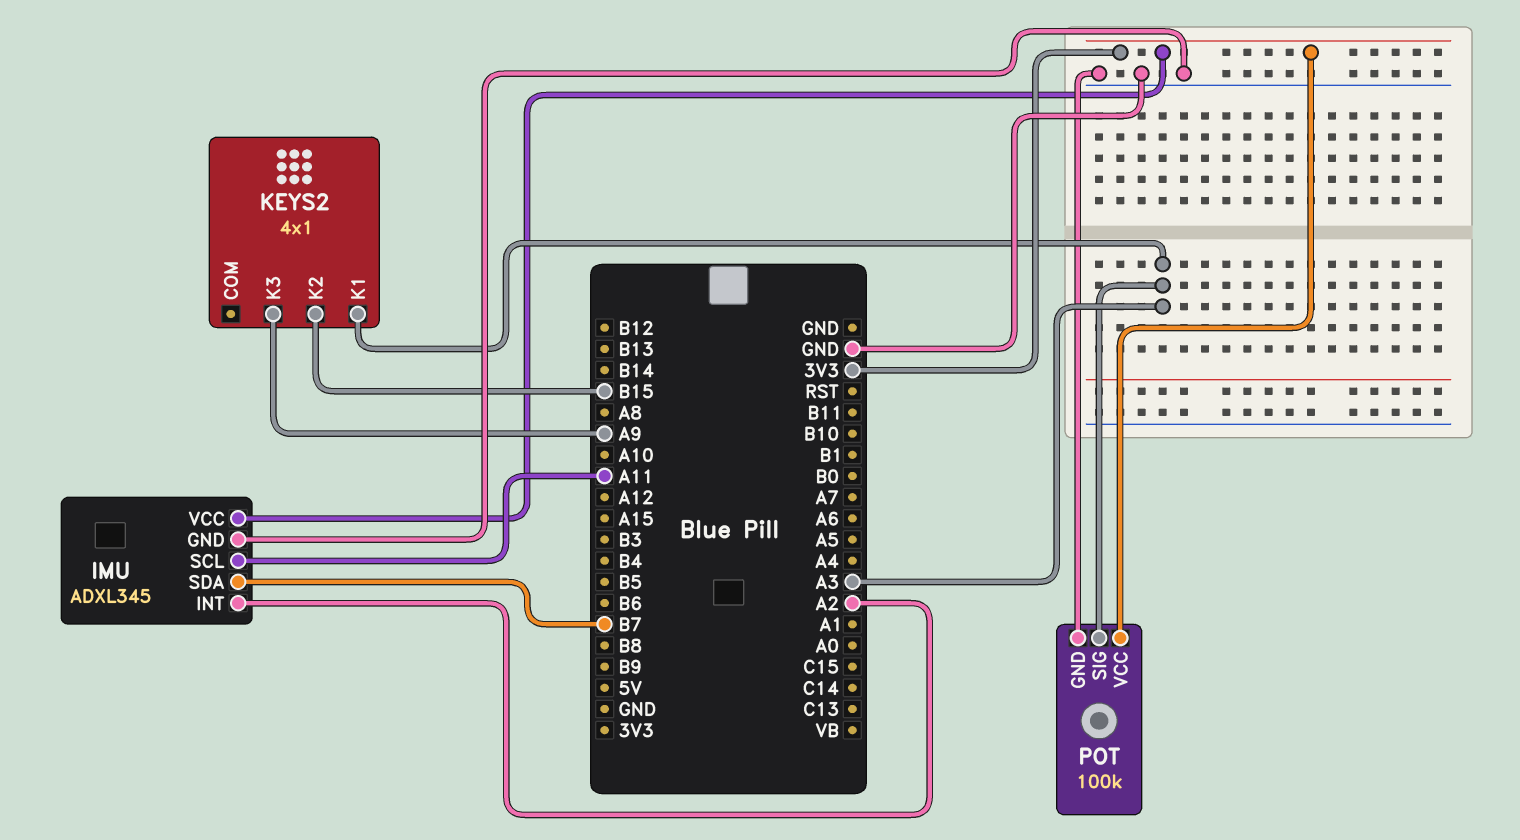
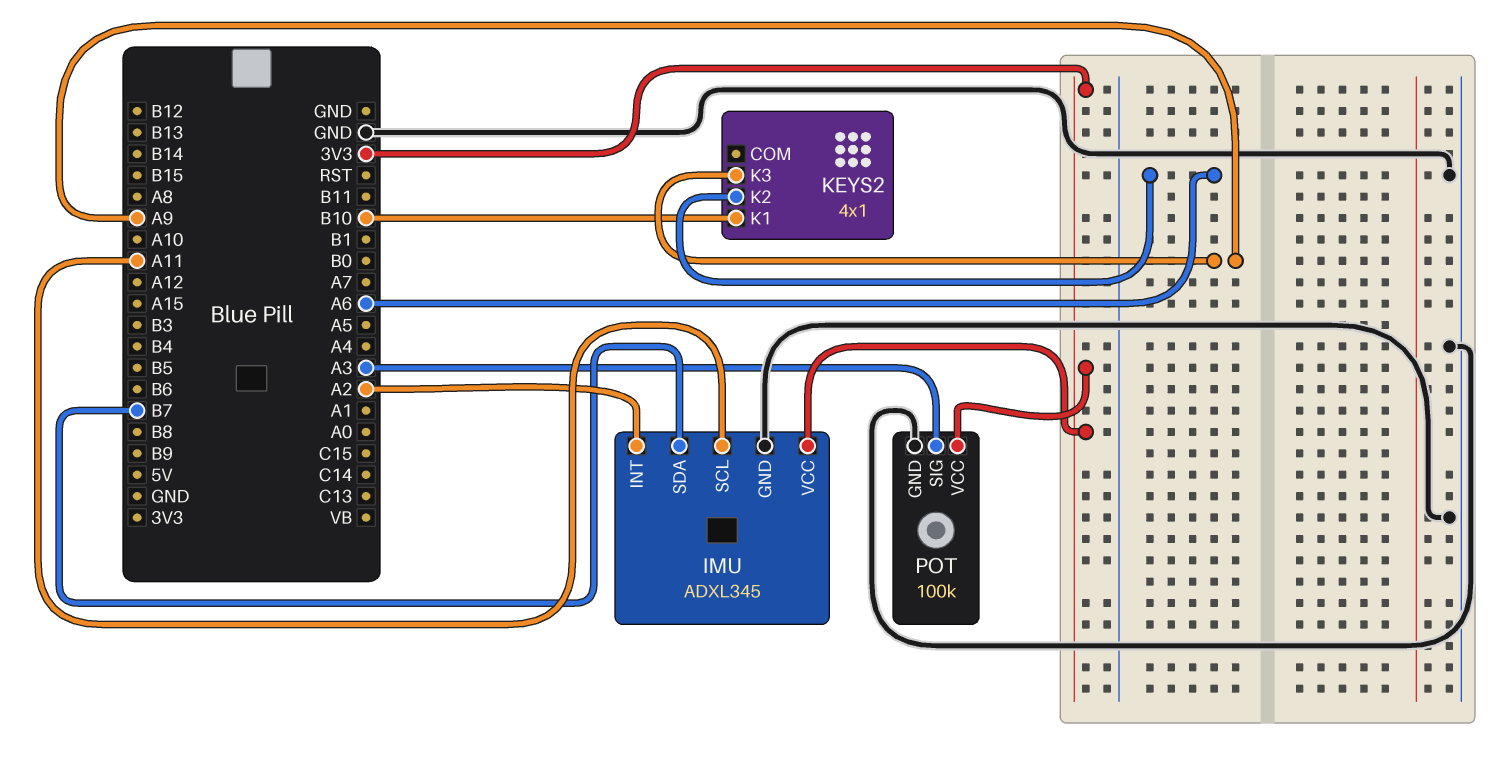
KEYS2 pin K1: A3 -> B10
KEYS2 pin K2: B15 -> A6

